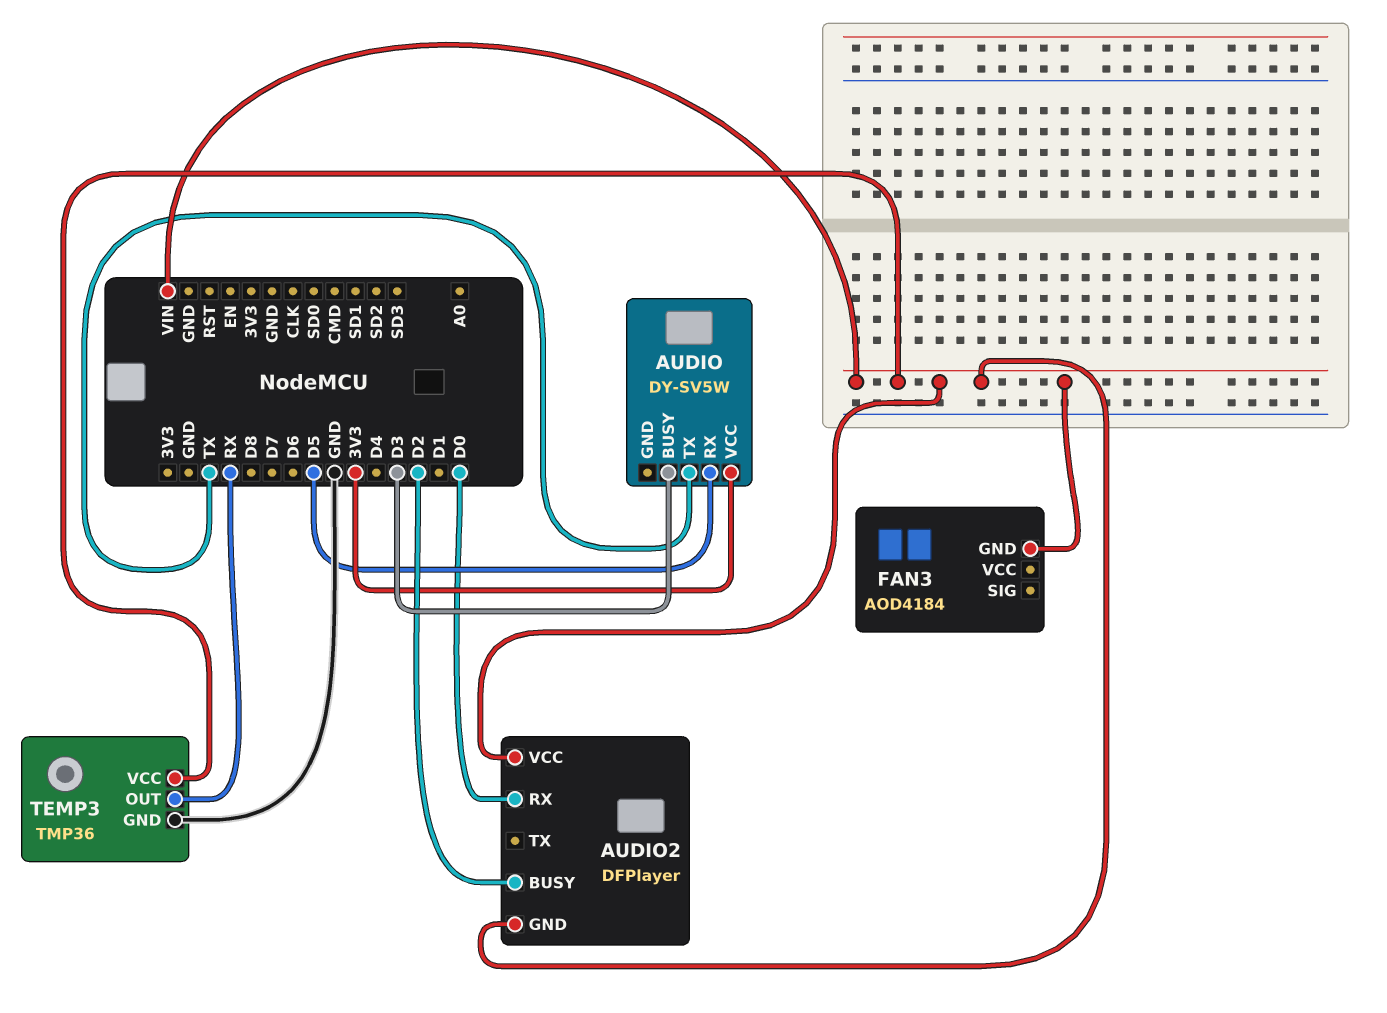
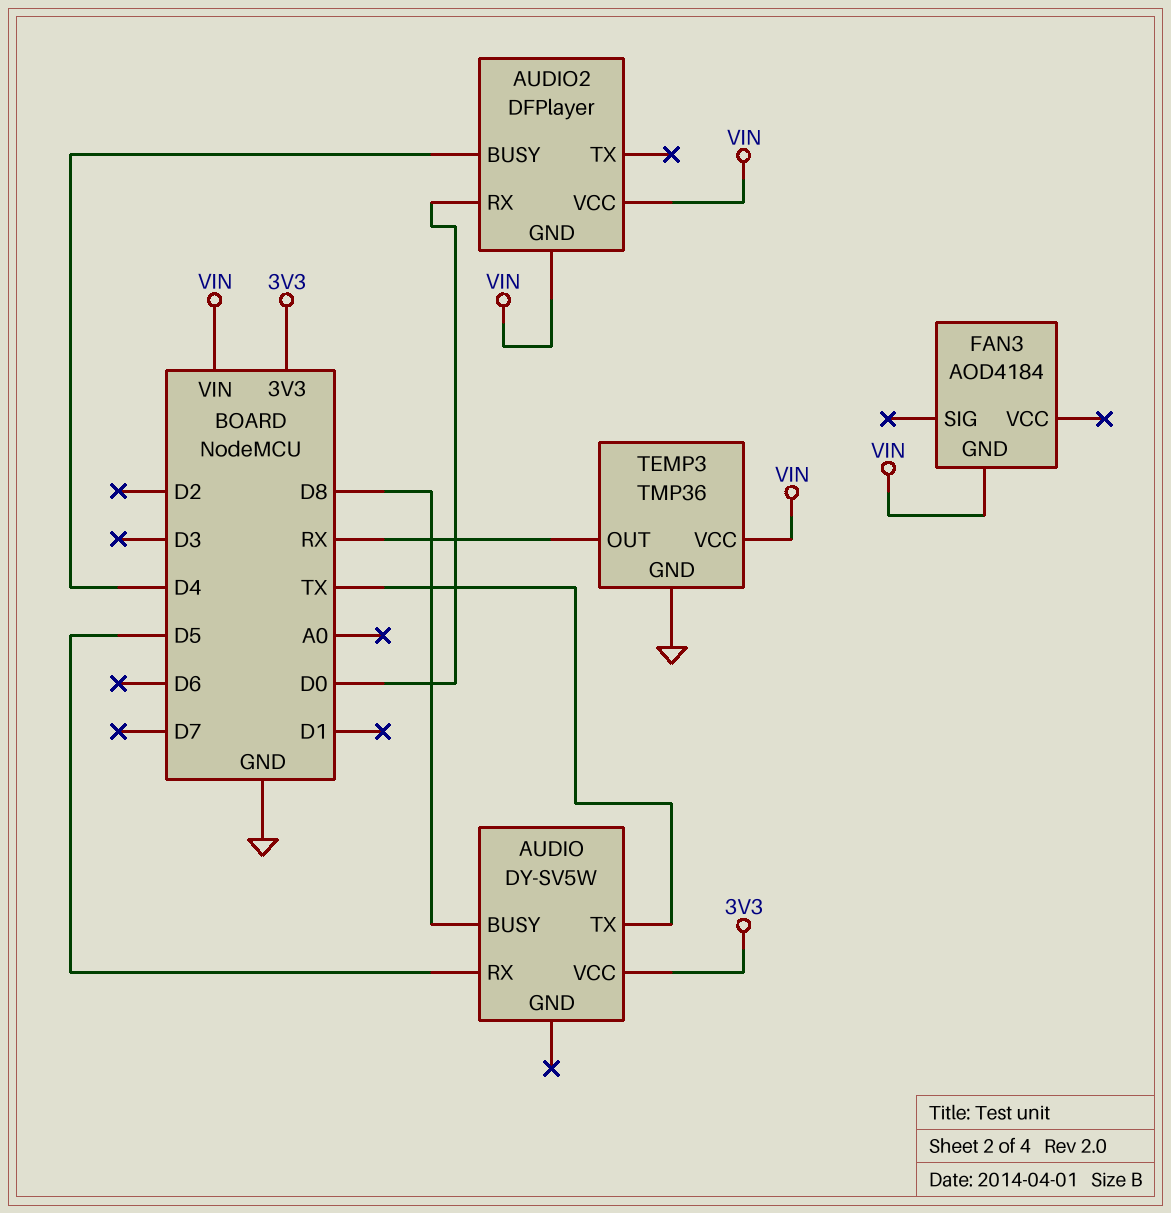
AUDIO pin BUSY: D3 -> D8
AUDIO2 pin BUSY: D2 -> D4

